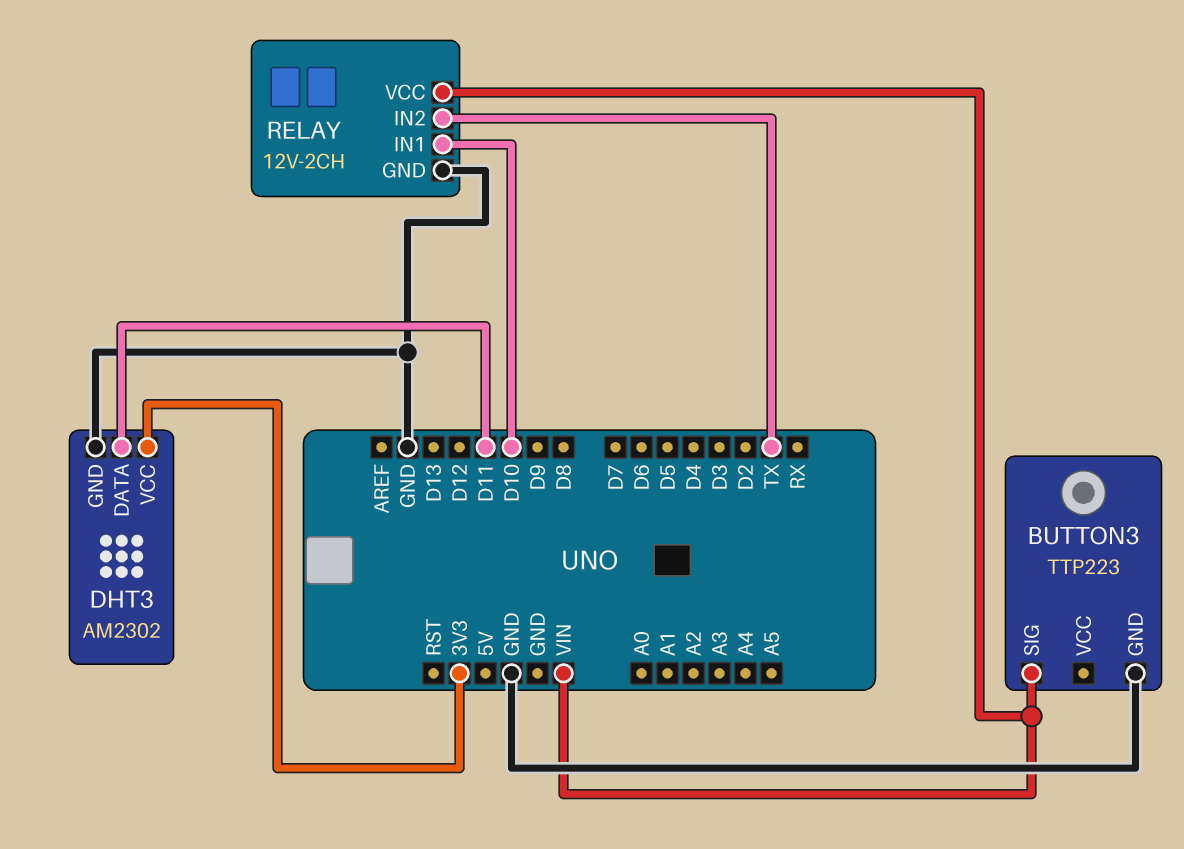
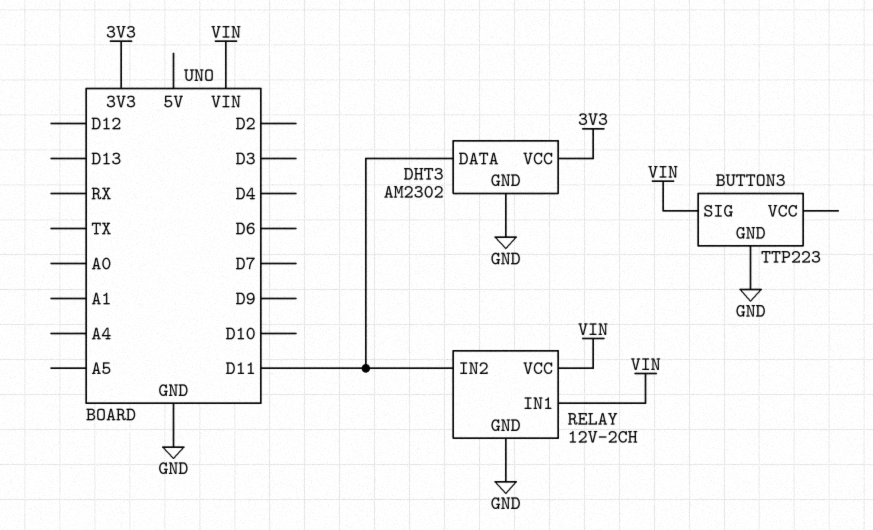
RELAY pin IN1: D10 -> VIN
RELAY pin IN2: TX -> D11

